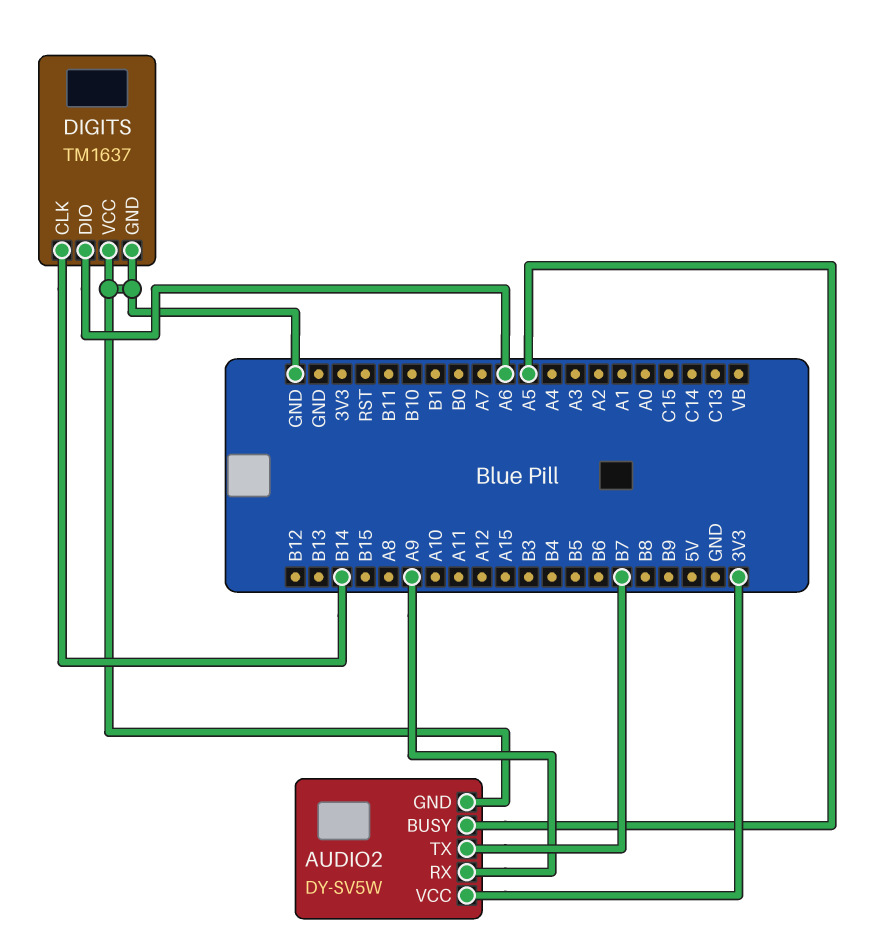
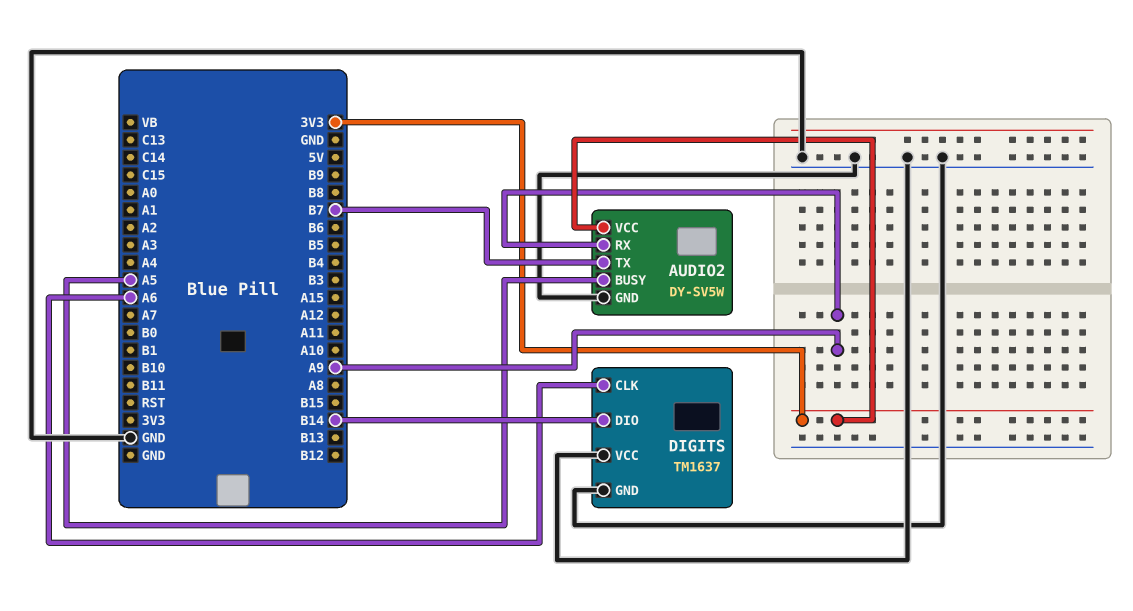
DIGITS pin CLK: B14 -> A6
DIGITS pin DIO: A6 -> B14

